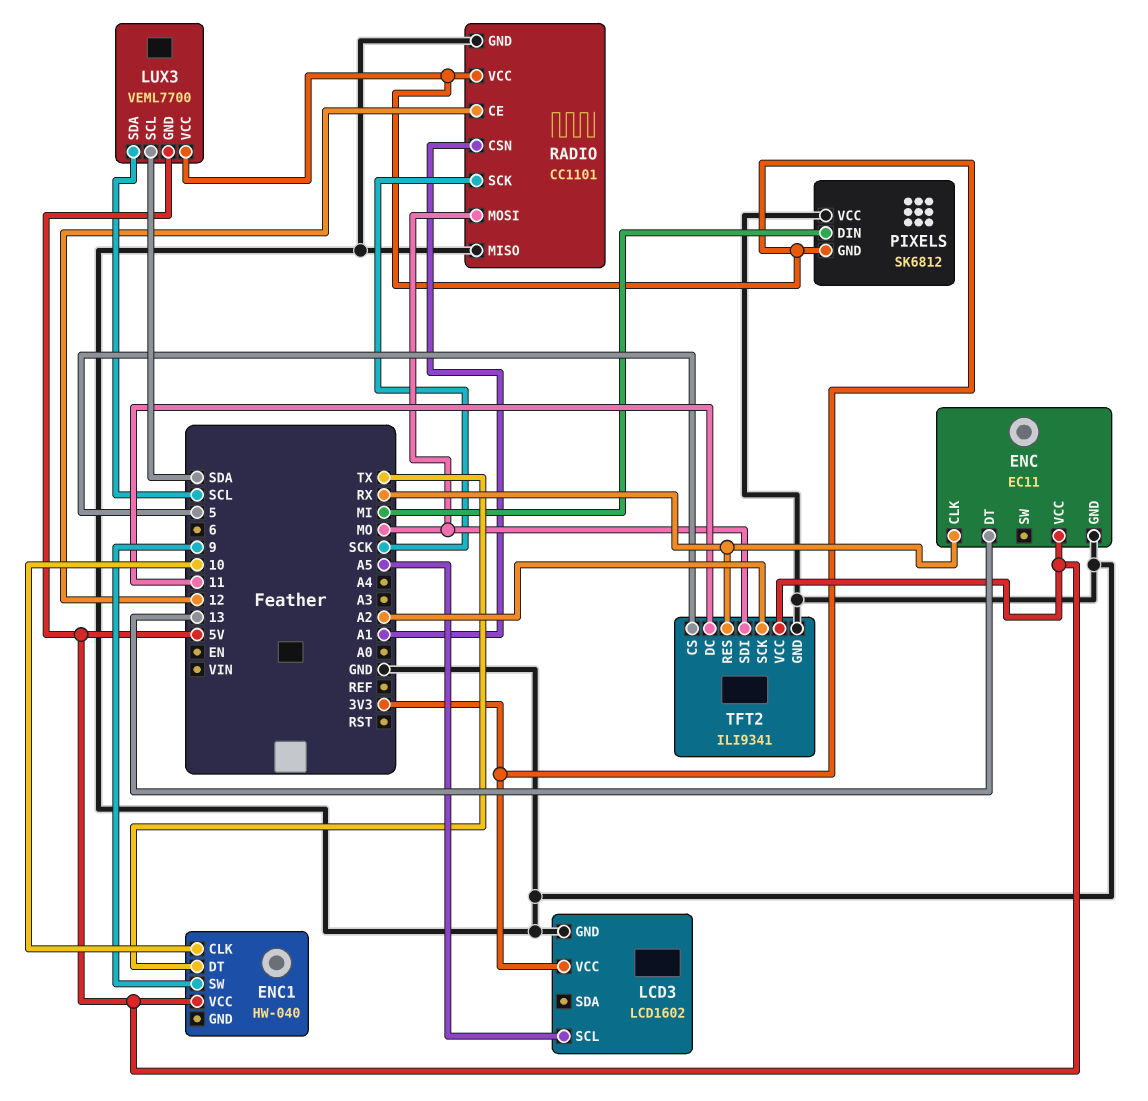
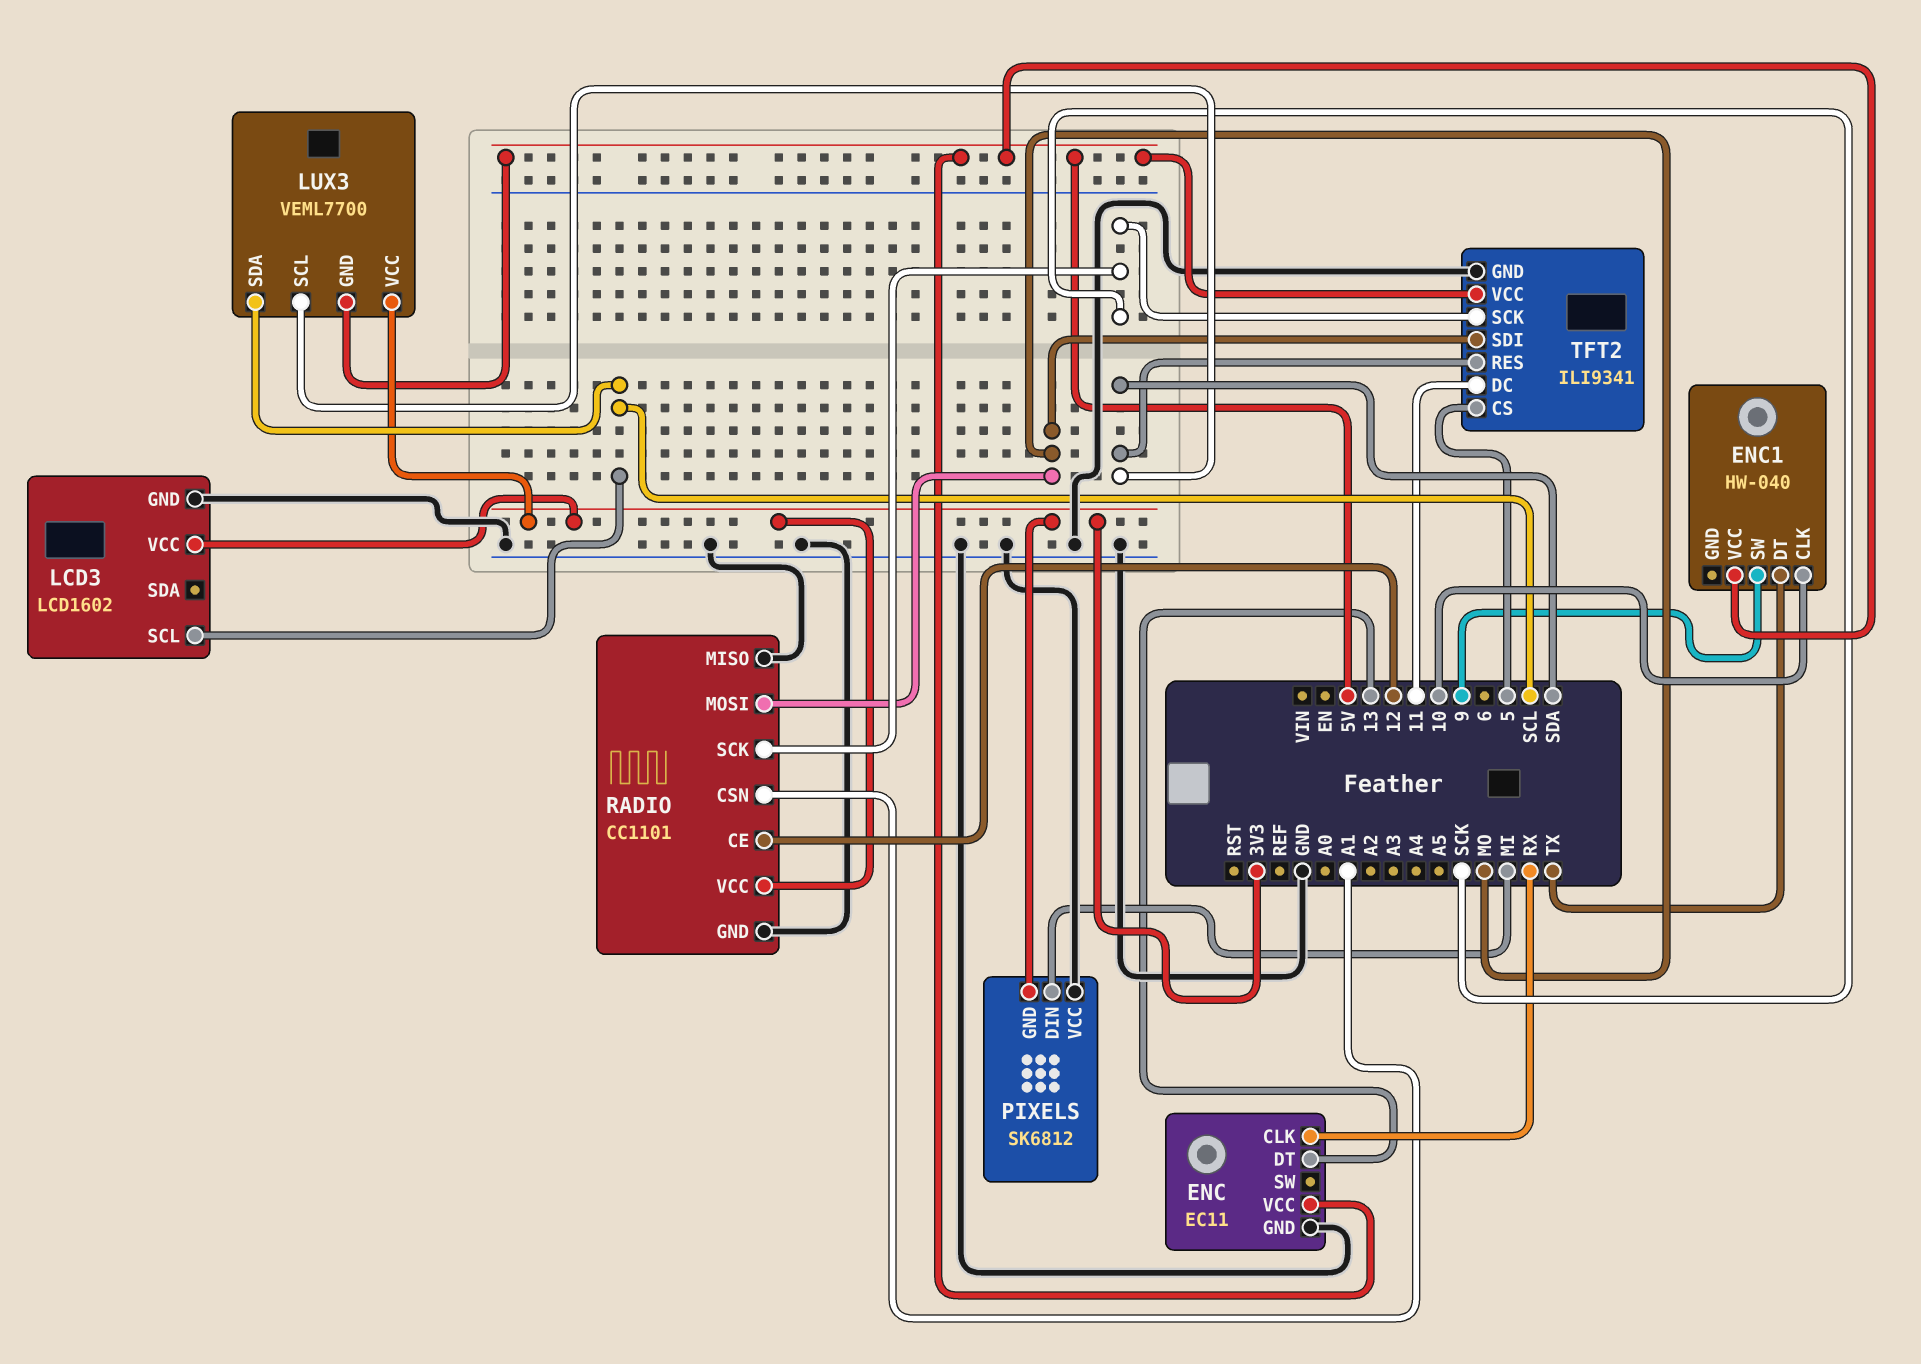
LCD3 pin SCL: A5 -> SCL
TFT2 pin RES: RX -> SDA
TFT2 pin SCK: A2 -> SCK

